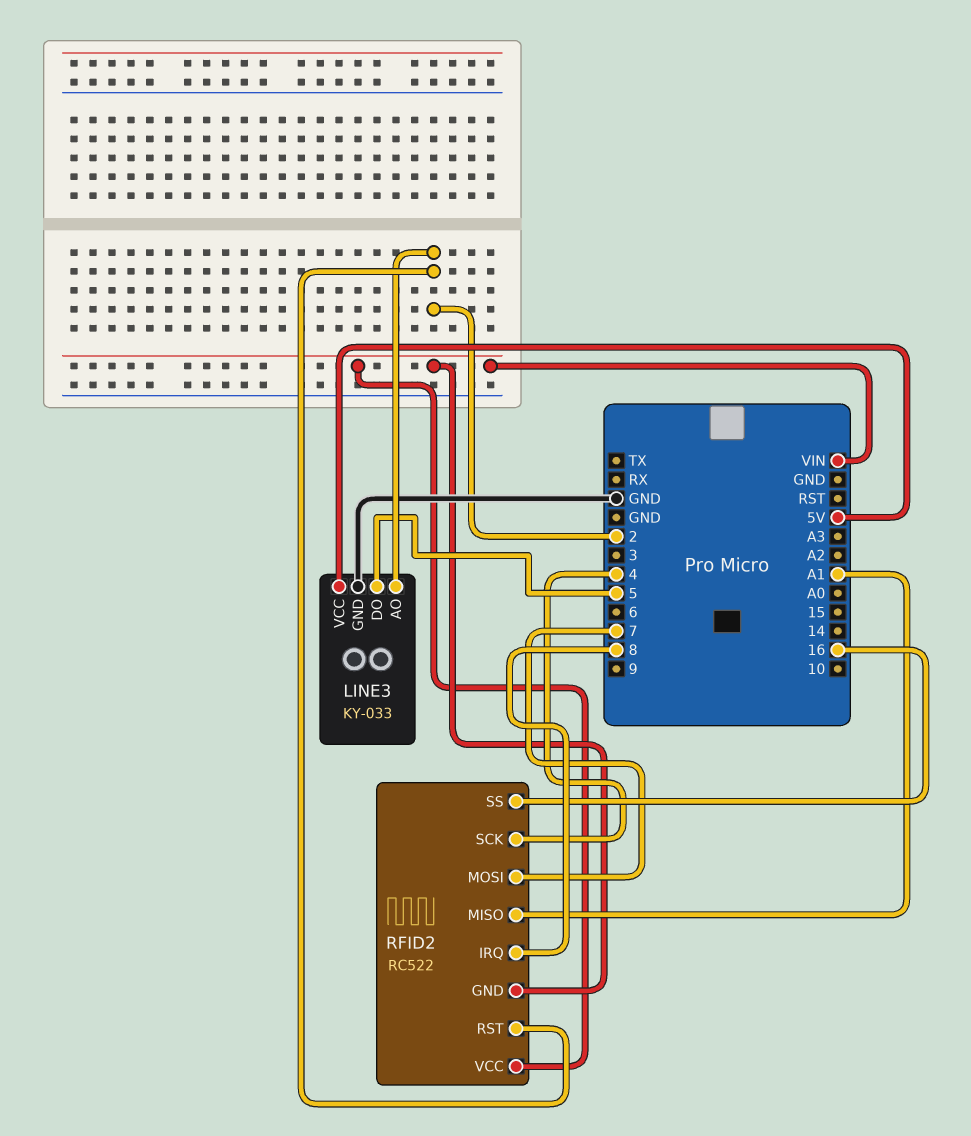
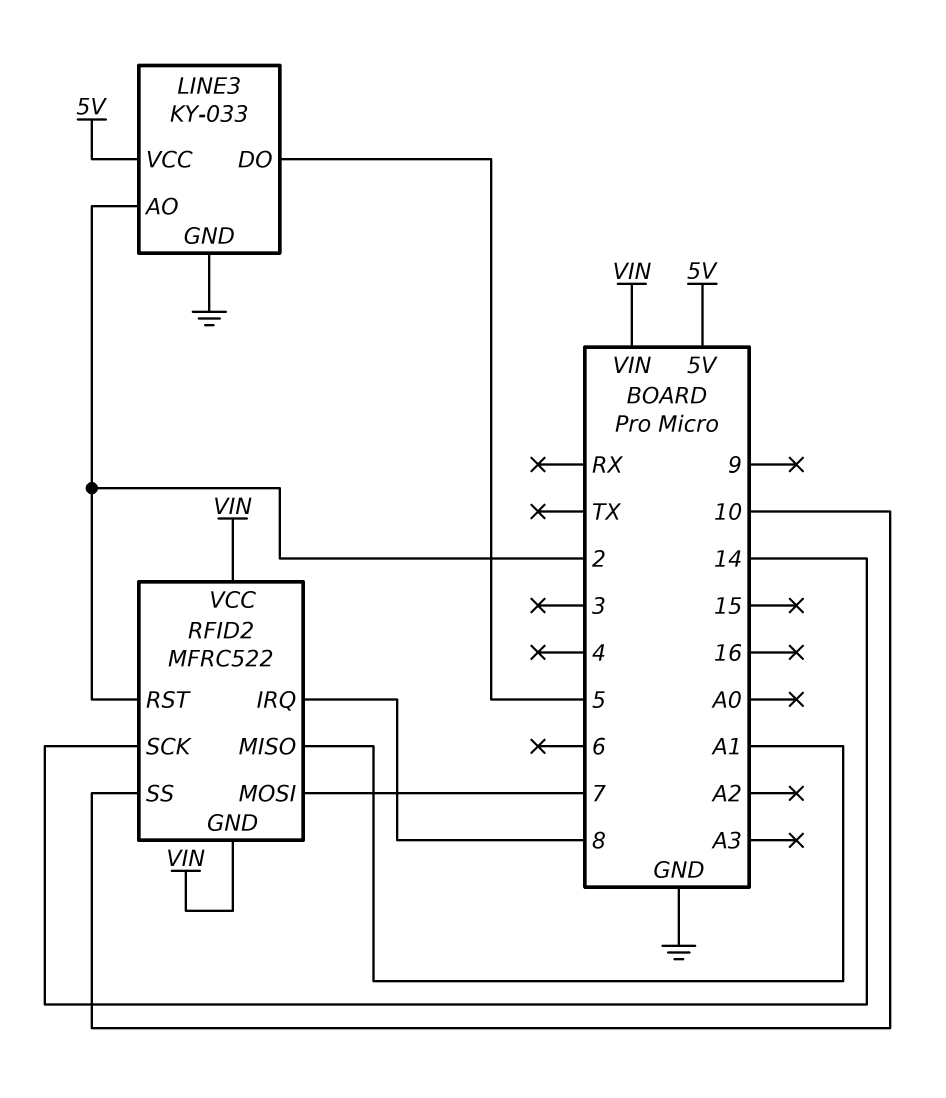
RFID2: RC522 -> MFRC522
RFID2 pin SCK: 4 -> 14
RFID2 pin SS: 16 -> 10

